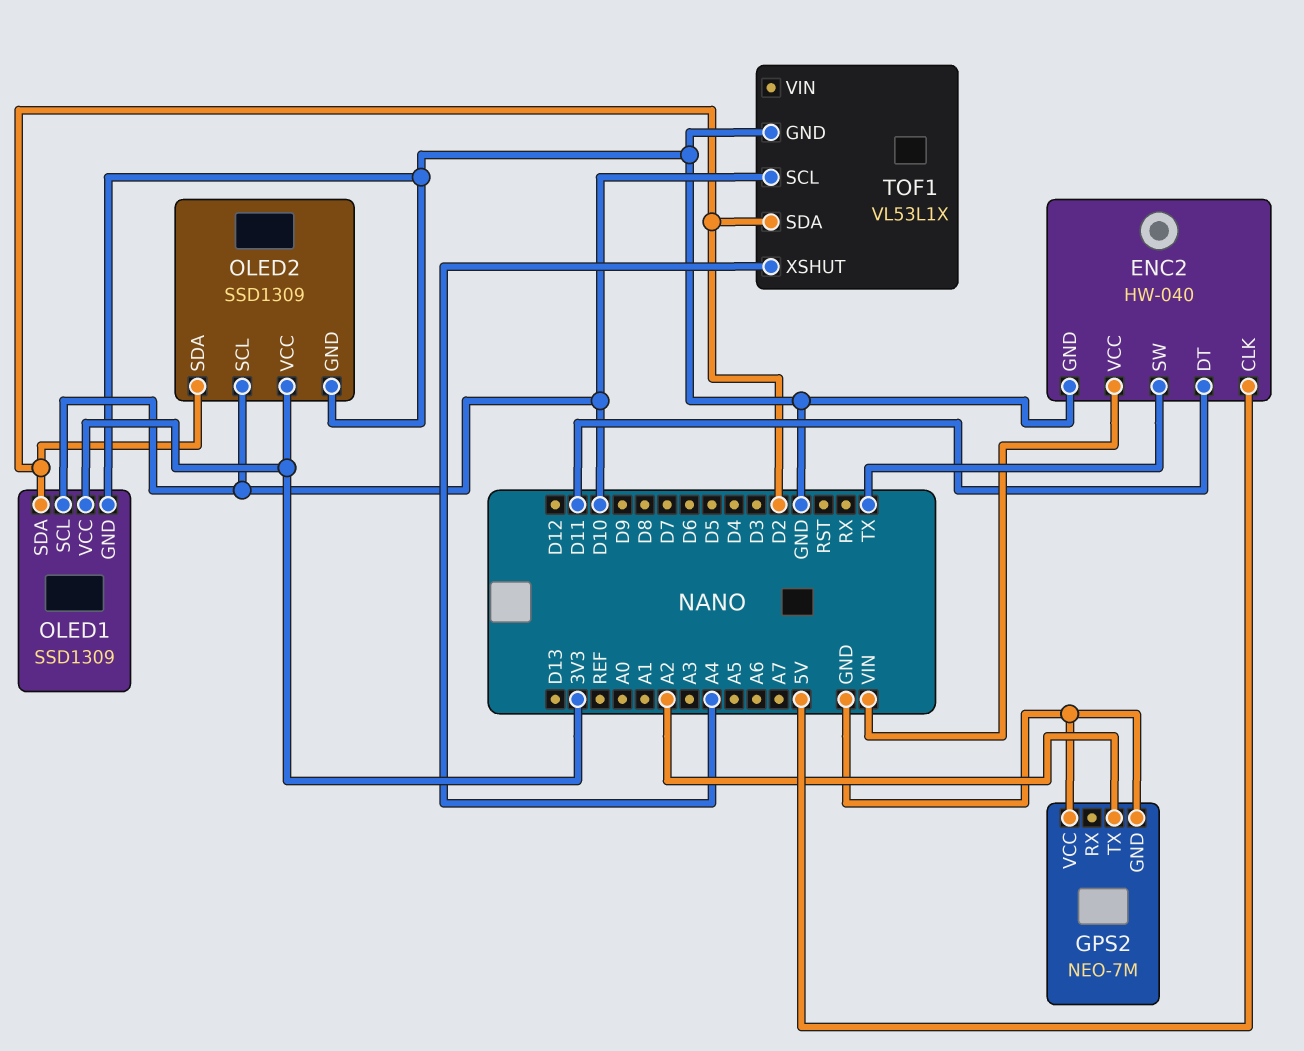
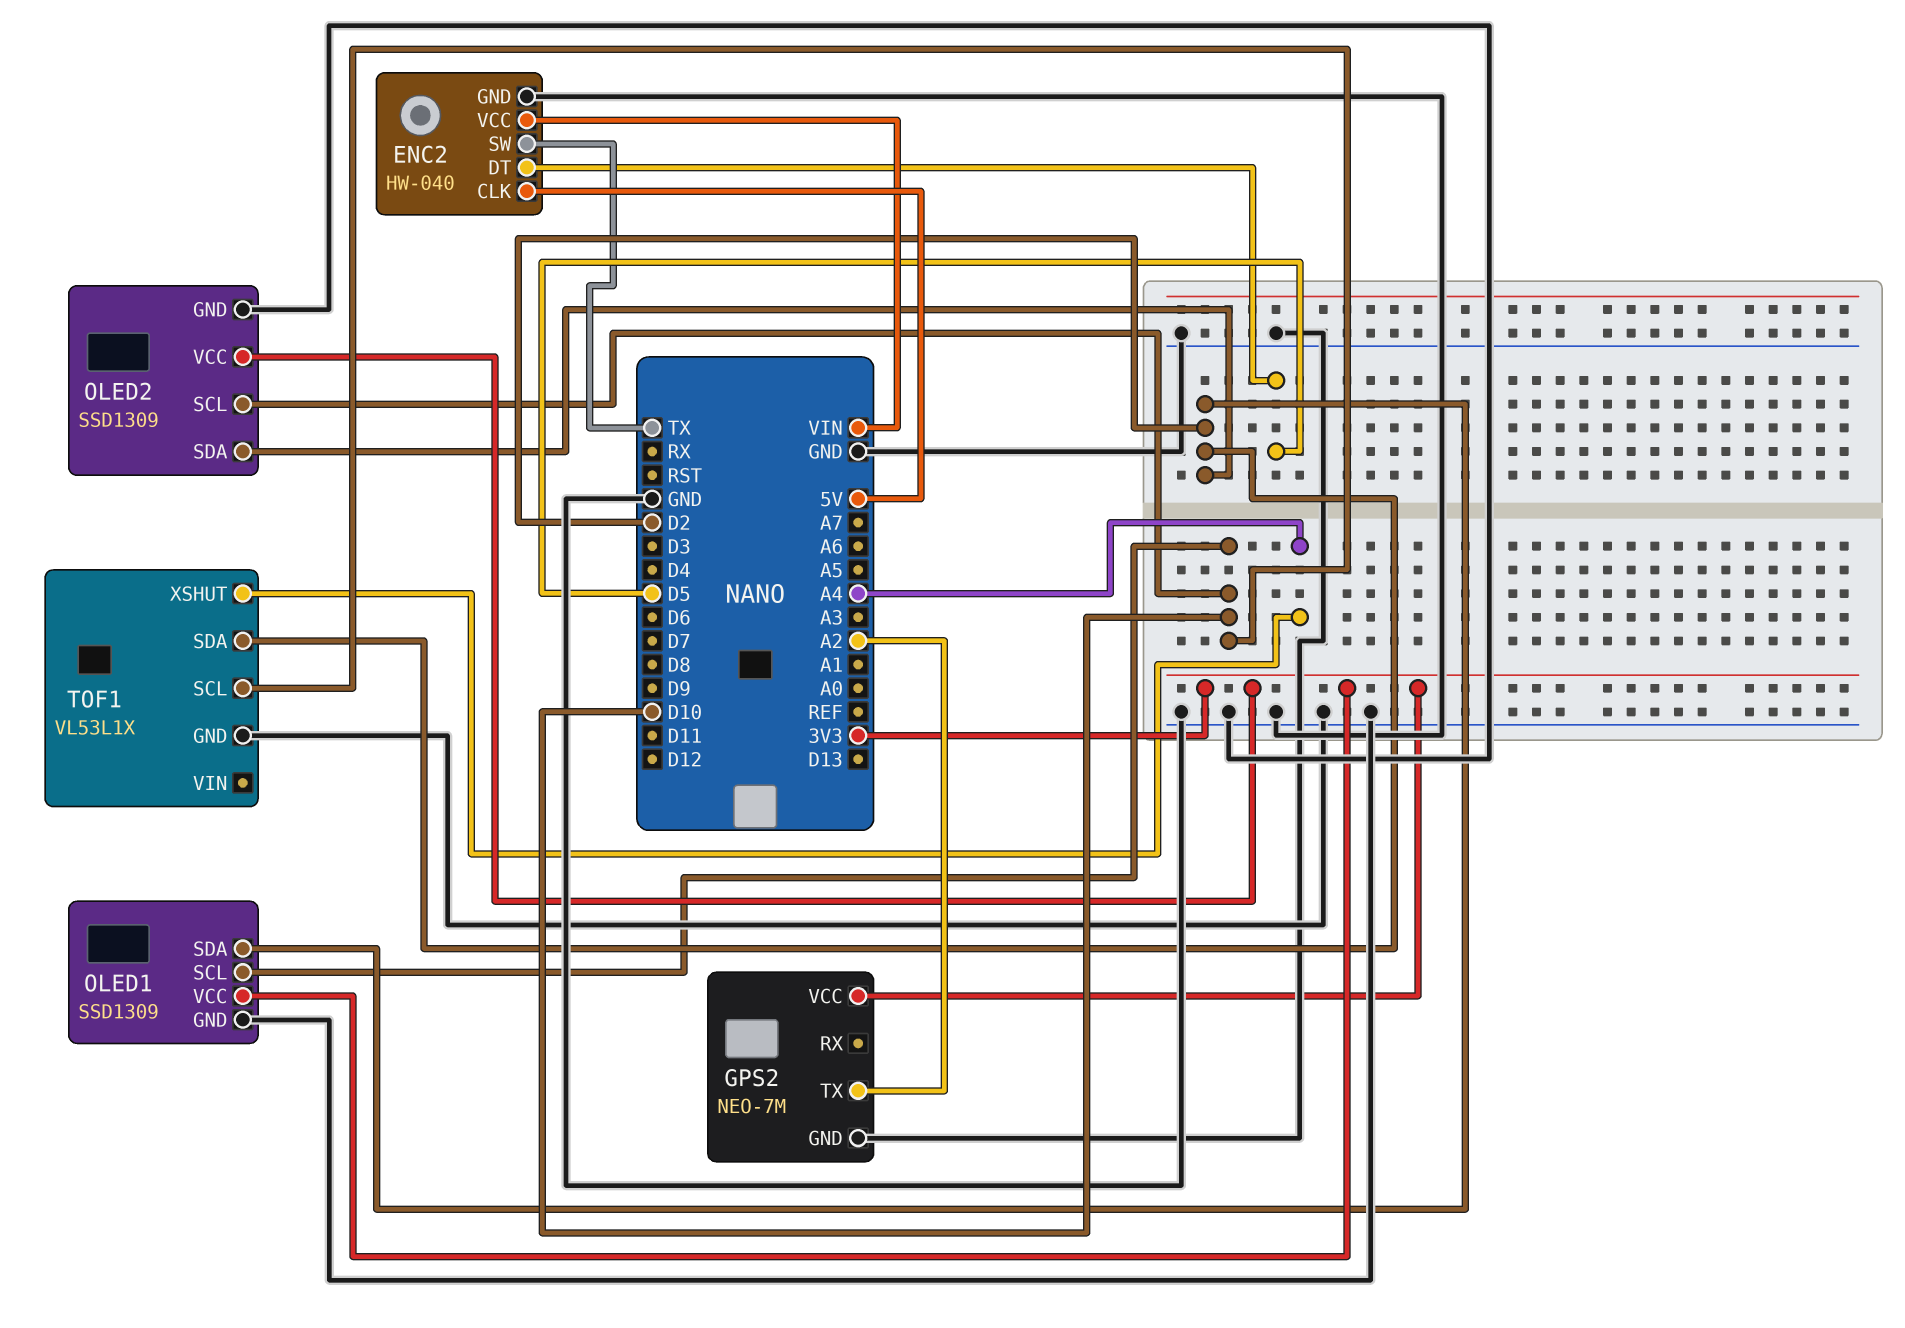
ENC2 pin DT: D11 -> D5
GPS2 pin VCC: GND -> 3V3

